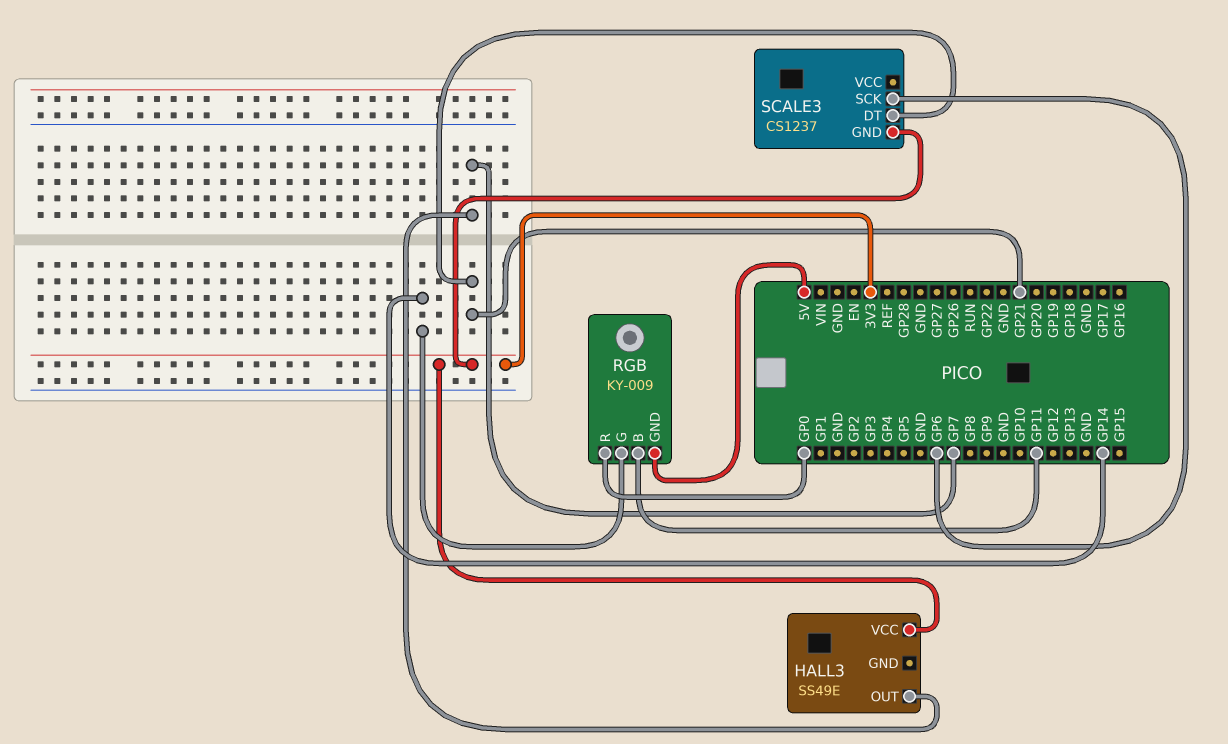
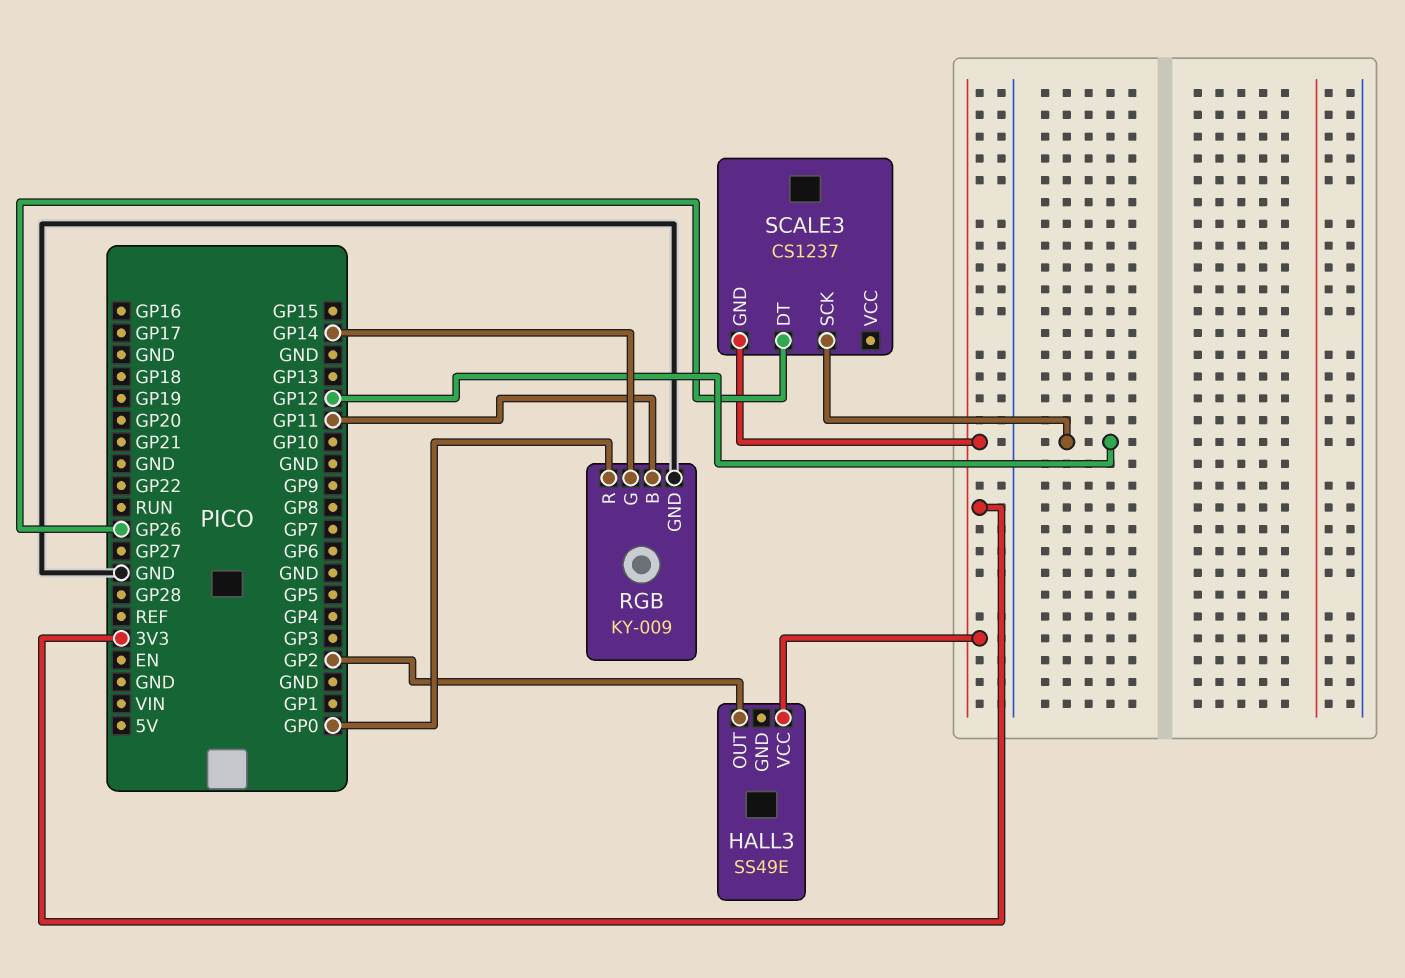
HALL3 pin OUT: GP7 -> GP2
RGB pin GND: 5V -> GND
SCALE3 pin DT: GP21 -> GP26
SCALE3 pin SCK: GP6 -> GP12

